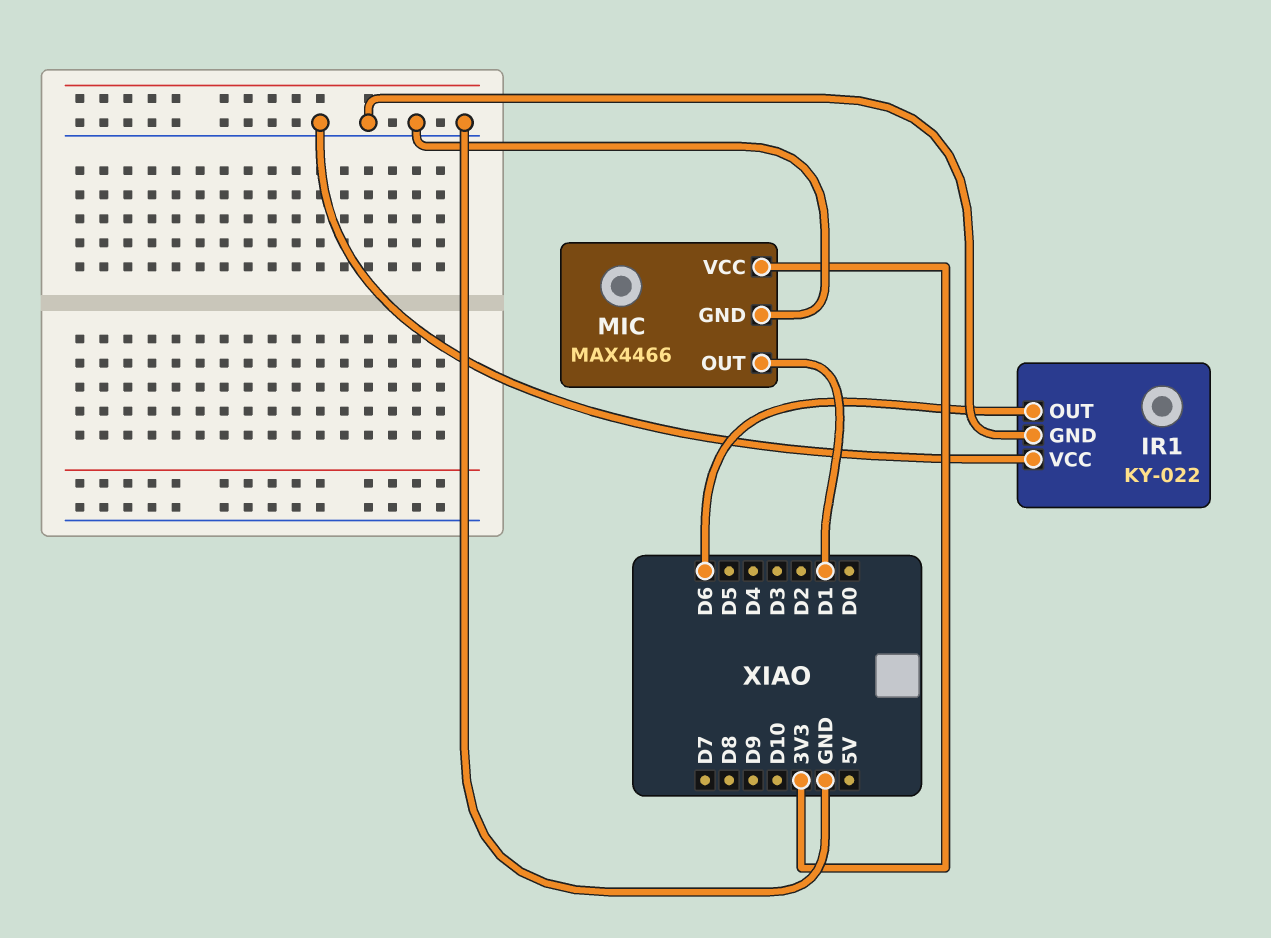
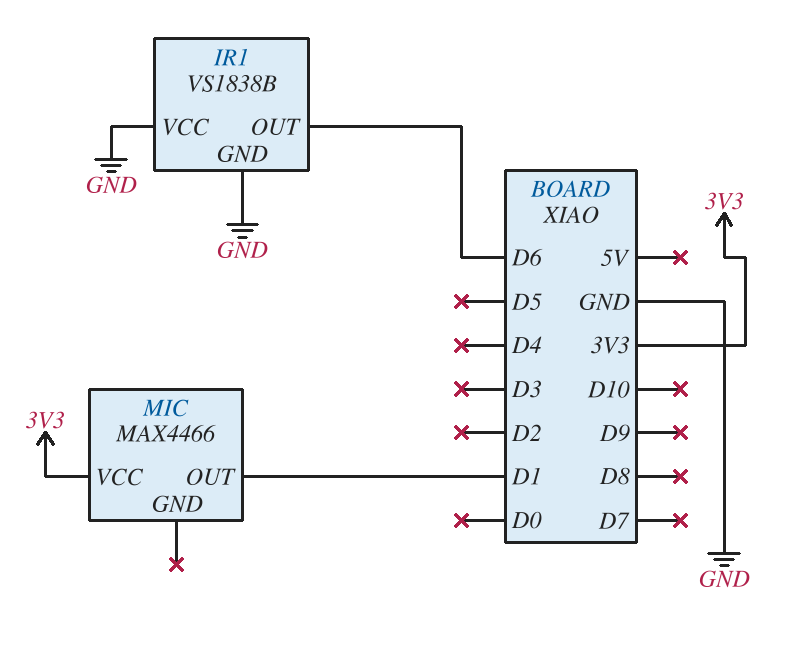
IR1: KY-022 -> VS1838B
MIC pin GND: GND -> none

